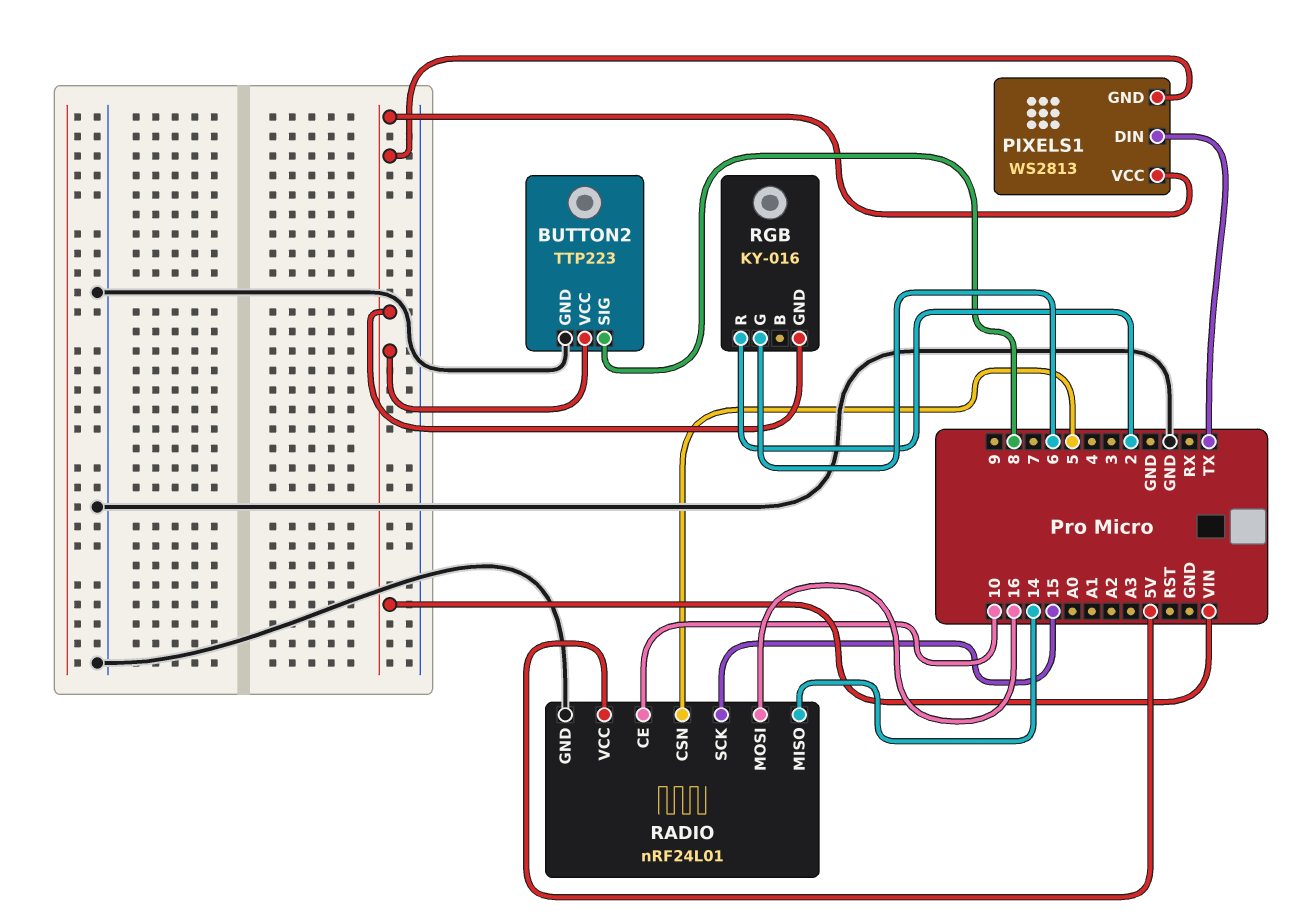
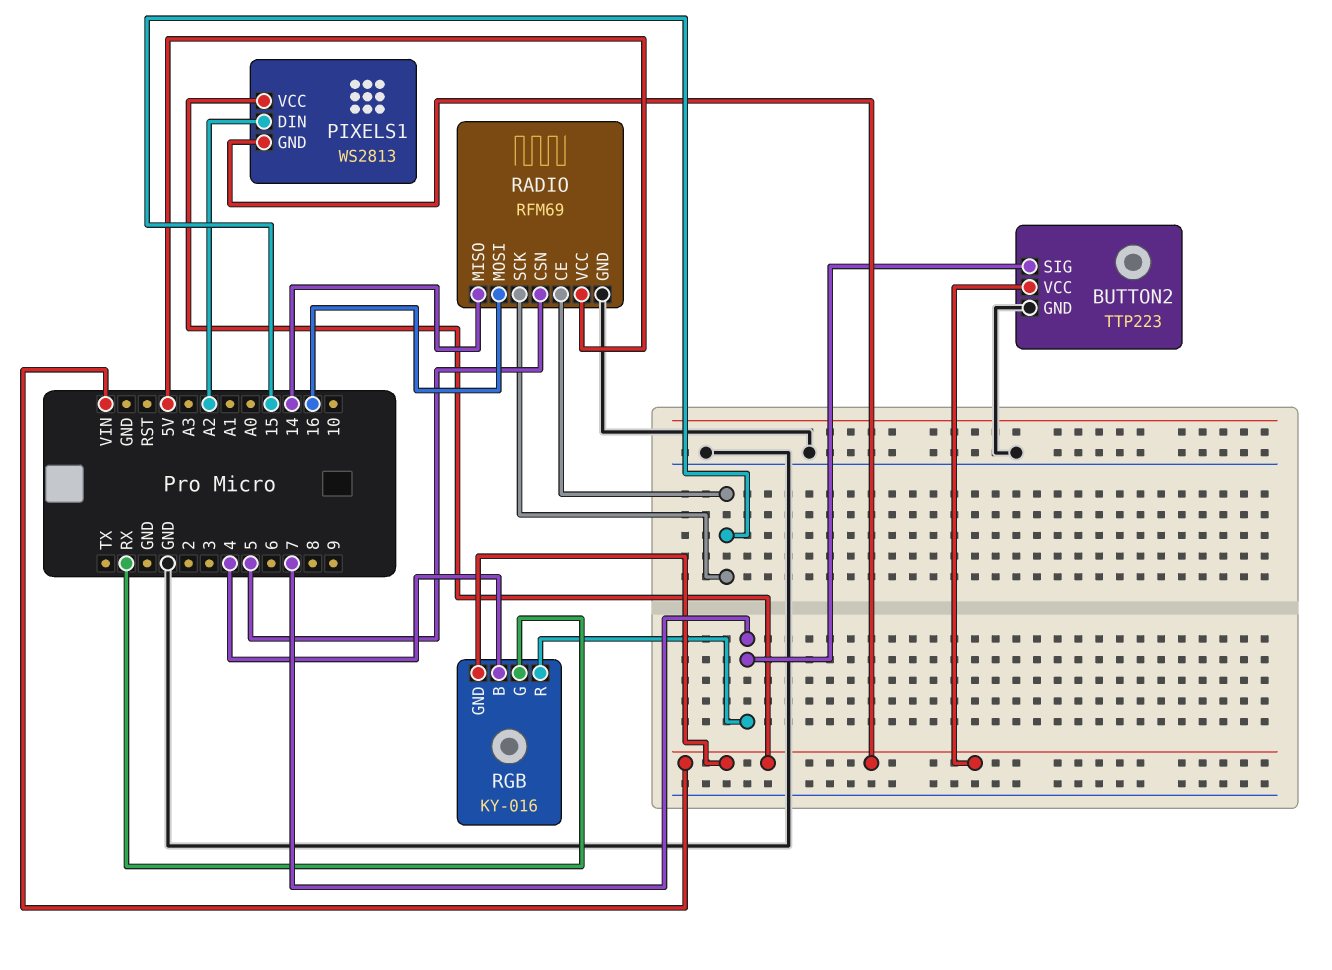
BUTTON2 pin SIG: 8 -> 7
PIXELS1 pin DIN: TX -> A2
RADIO: nRF24L01 -> RFM69
RADIO pin CE: 10 -> 15
RGB pin B: none -> 4
RGB pin G: 6 -> RX
RGB pin R: 2 -> 7

